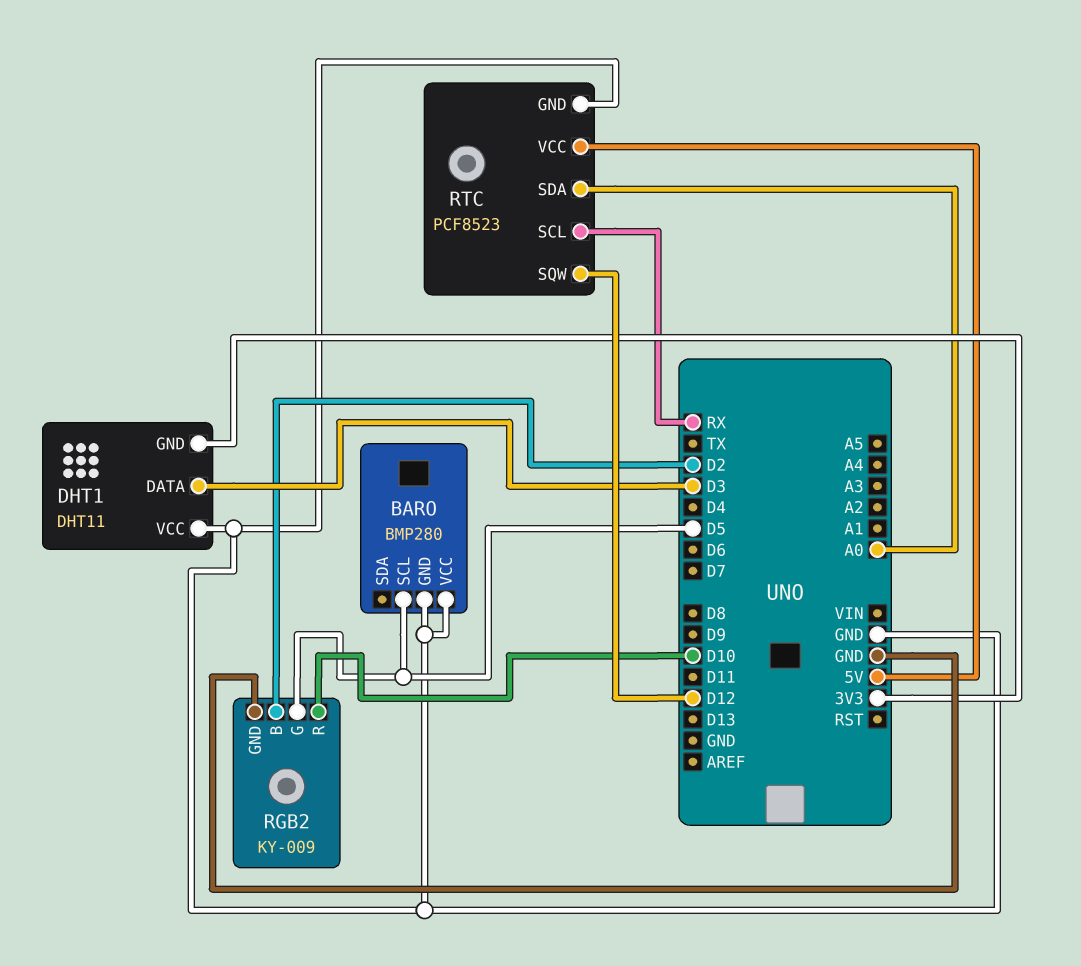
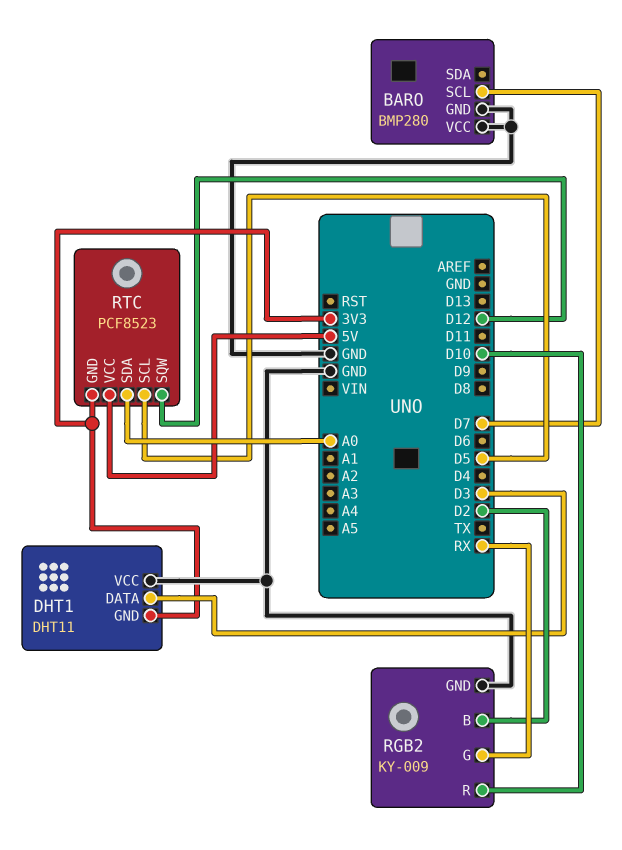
BARO pin SCL: D5 -> D7
RGB2 pin G: D5 -> RX
RTC pin GND: GND -> 3V3
RTC pin SCL: RX -> D5

